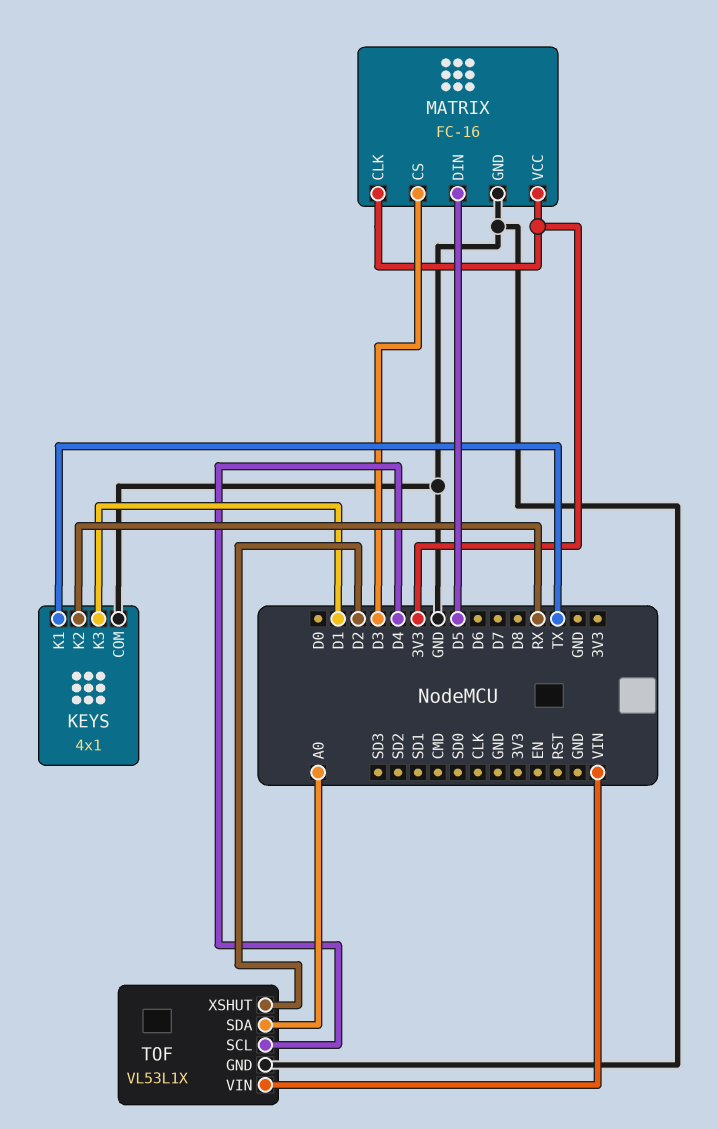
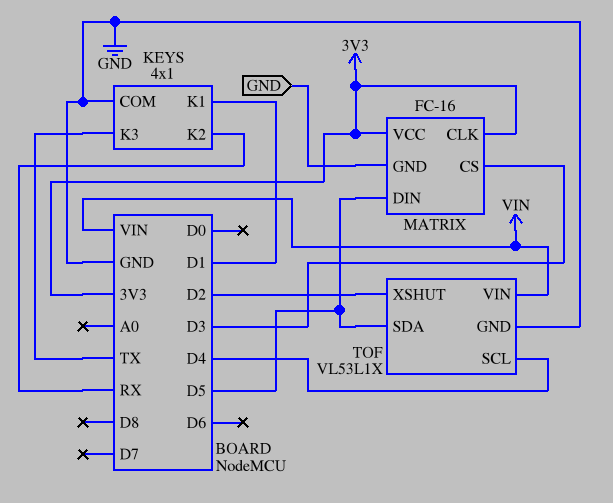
KEYS pin K1: TX -> D1
KEYS pin K3: D1 -> TX
TOF pin SDA: A0 -> D5

